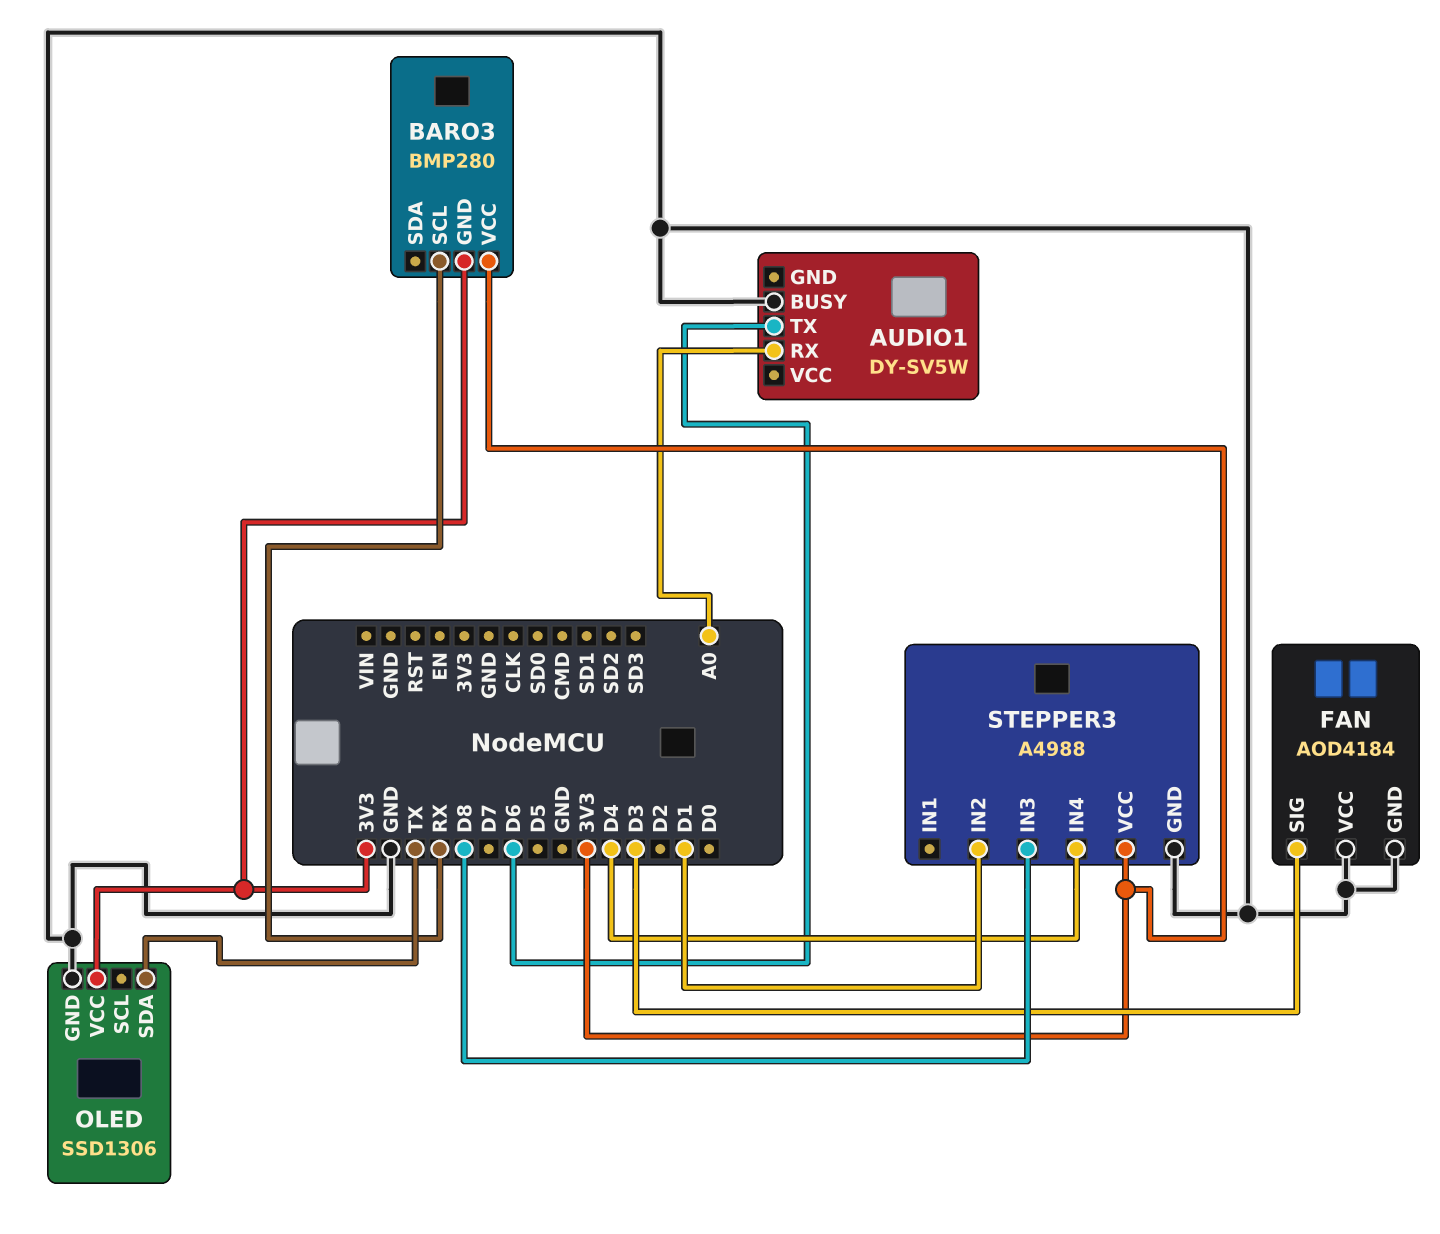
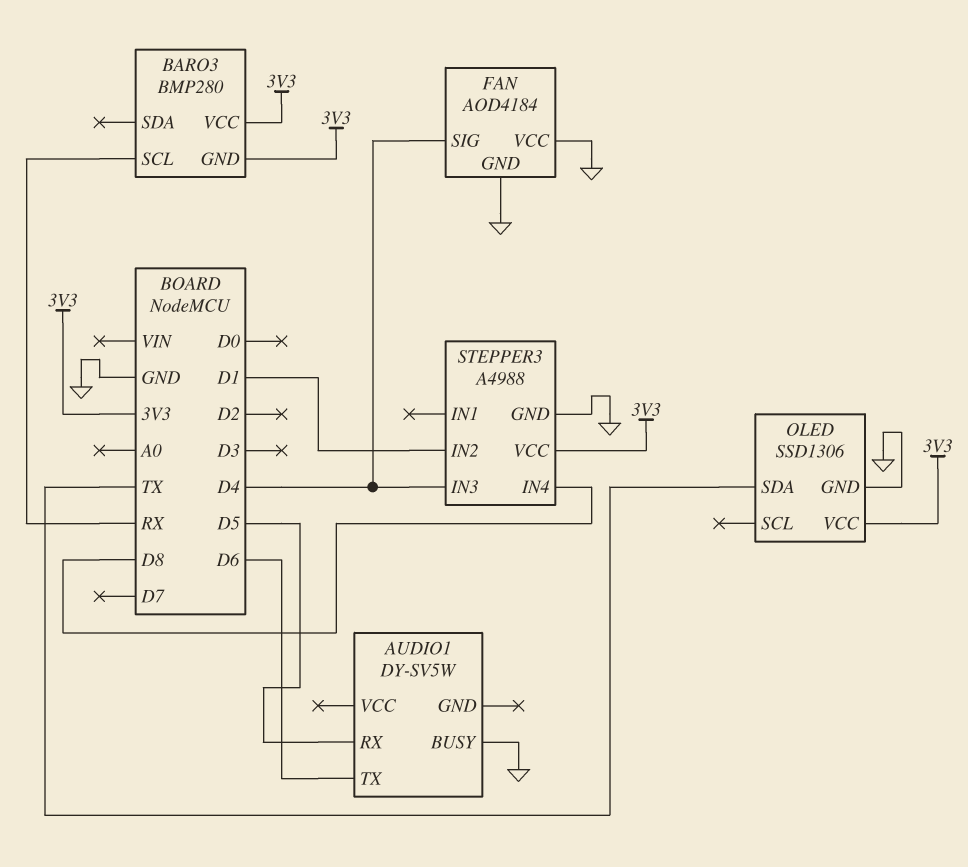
AUDIO1 pin RX: A0 -> D5
FAN pin SIG: D3 -> D4
STEPPER3 pin IN3: D8 -> D4
STEPPER3 pin IN4: D4 -> D8

